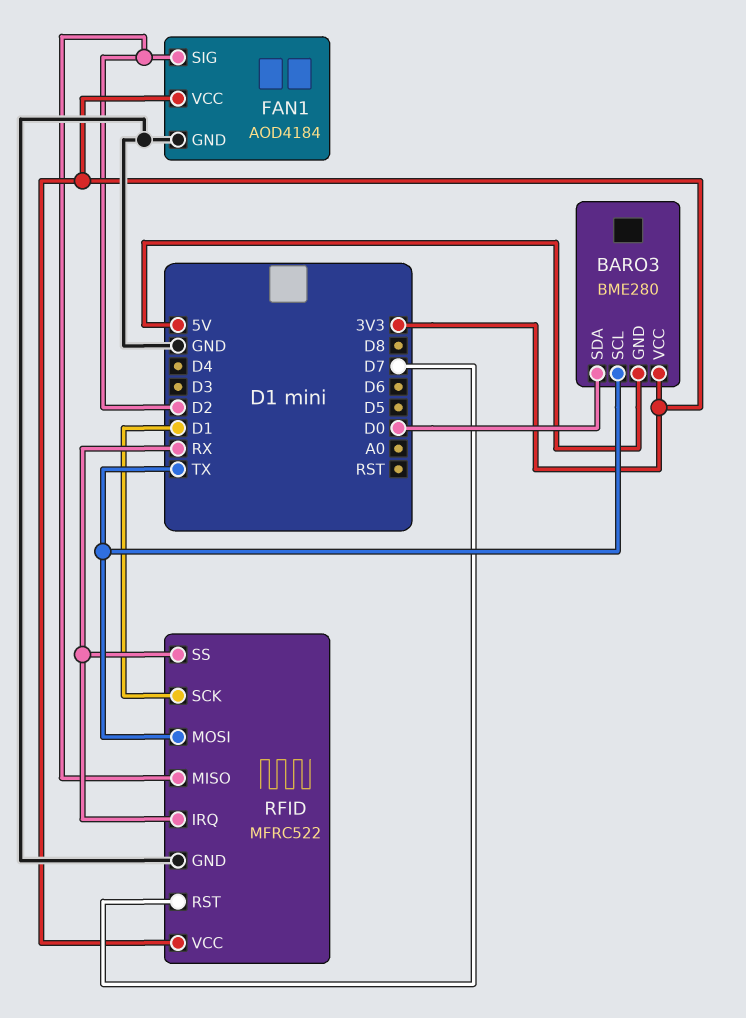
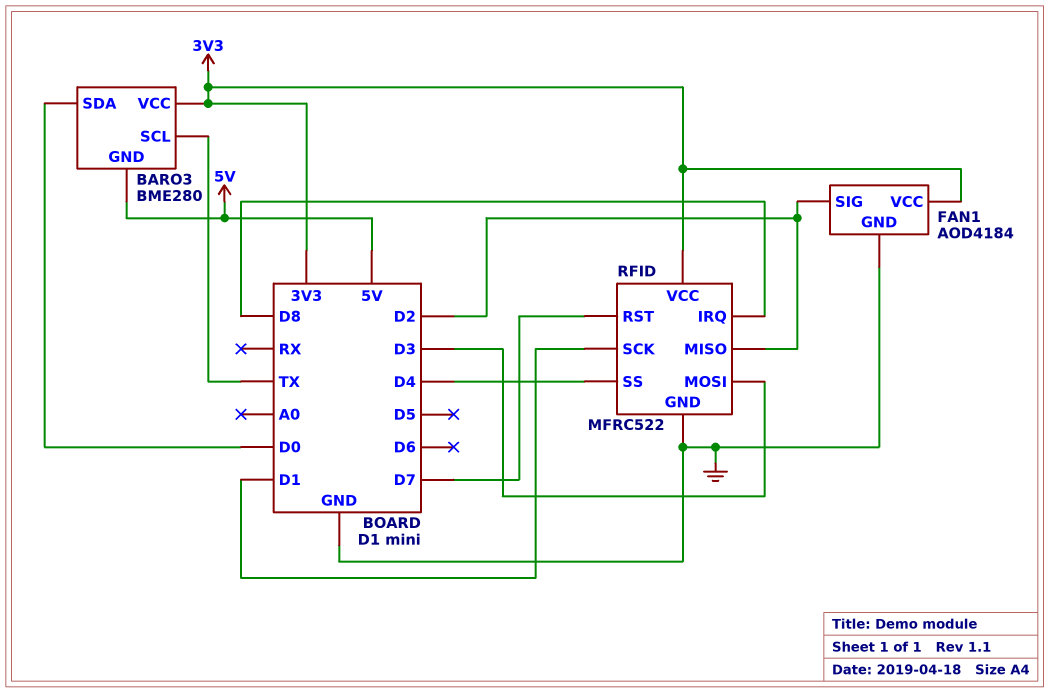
RFID pin IRQ: RX -> D8
RFID pin MOSI: TX -> D3
RFID pin SS: RX -> D4

